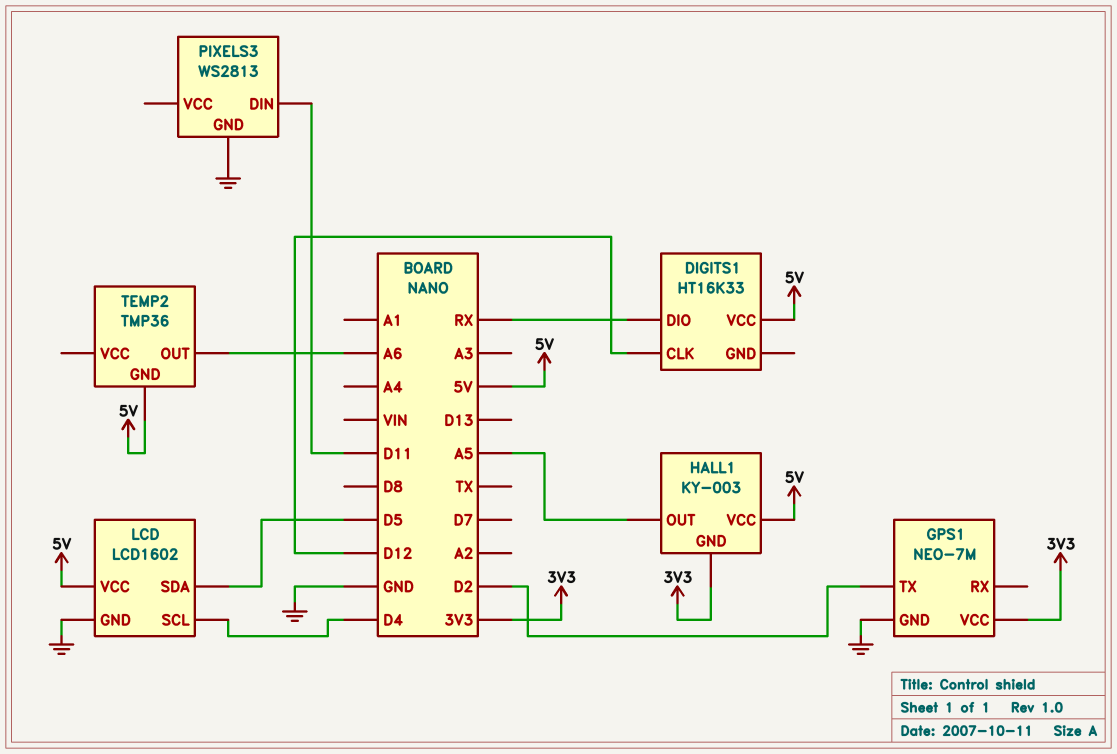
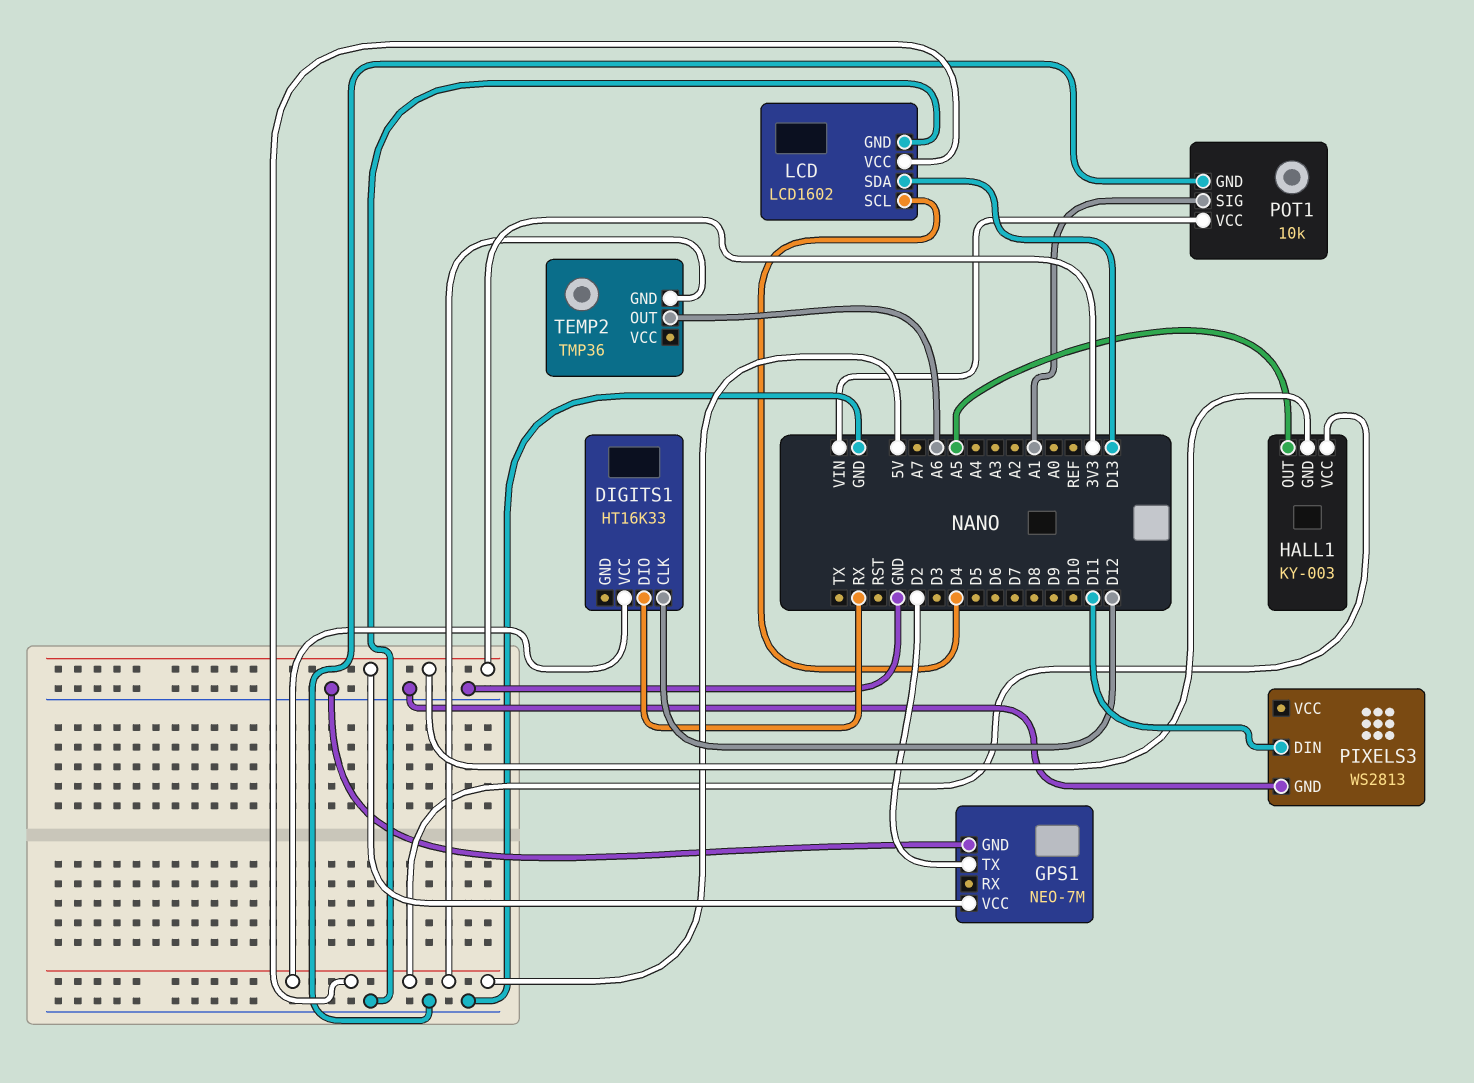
LCD pin SDA: D5 -> D13
POT1: none -> 10k
POT1 pin GND: none -> GND
POT1 pin SIG: none -> A1
POT1 pin VCC: none -> VIN

